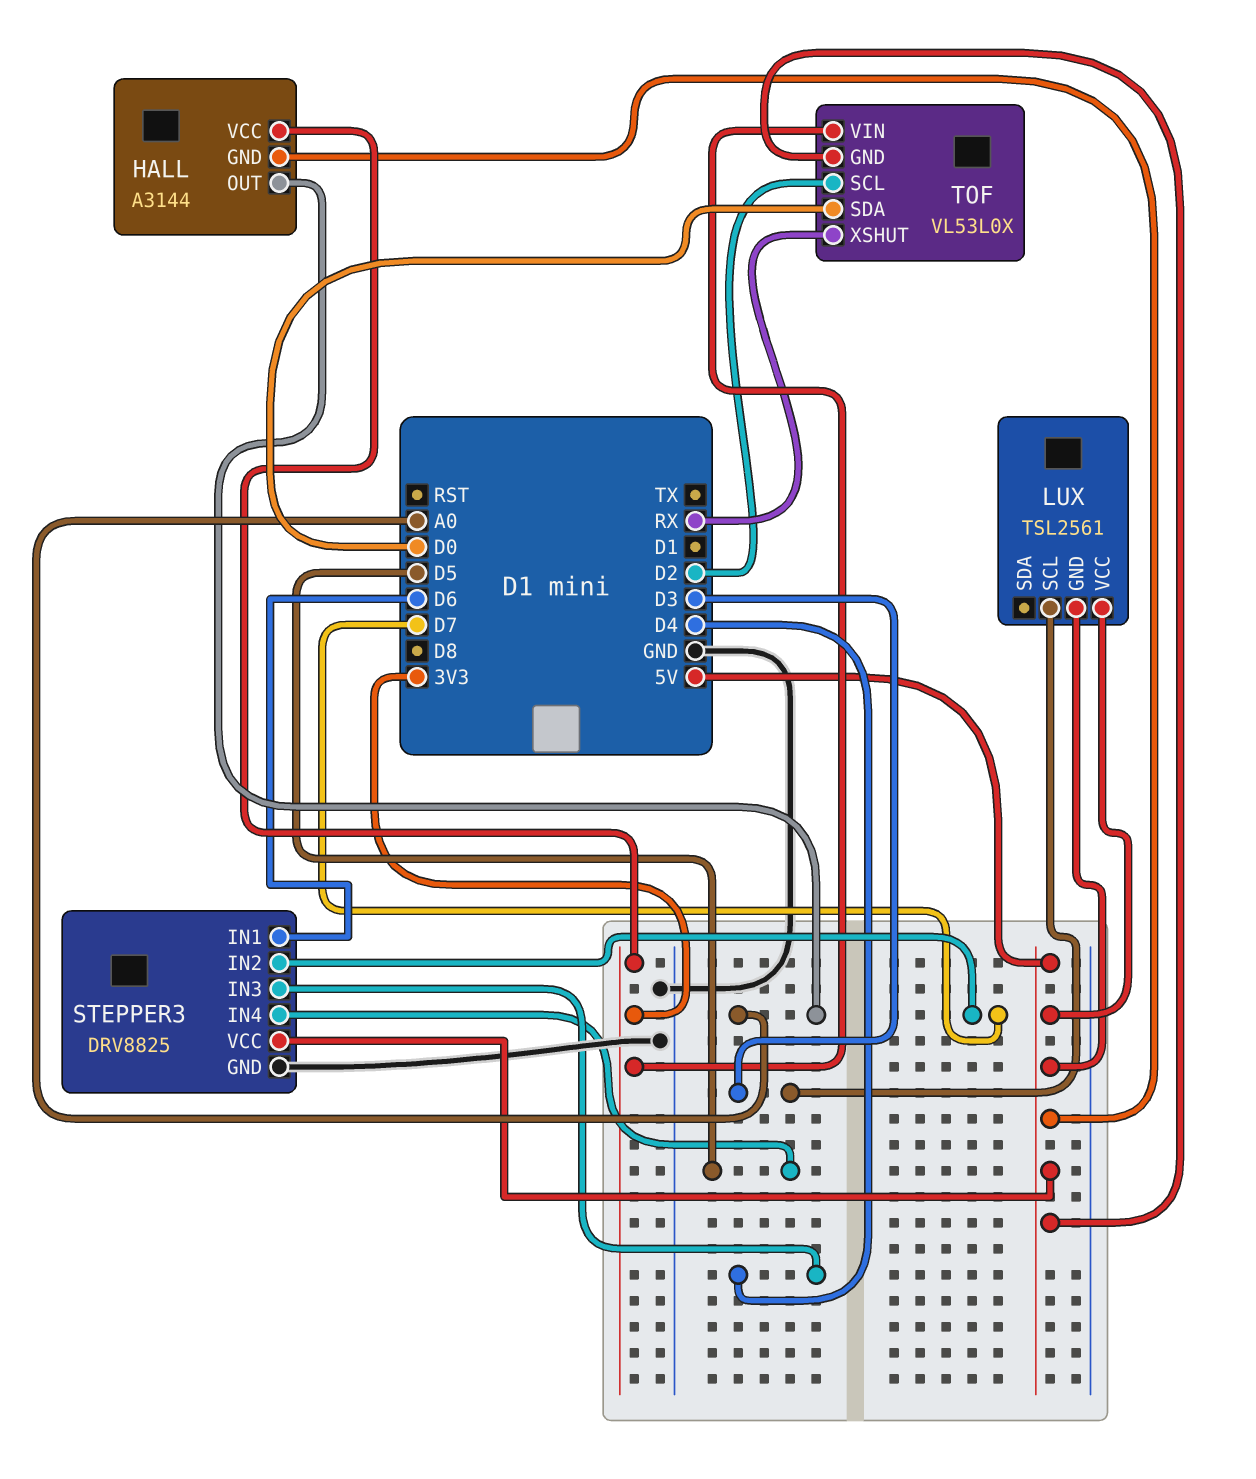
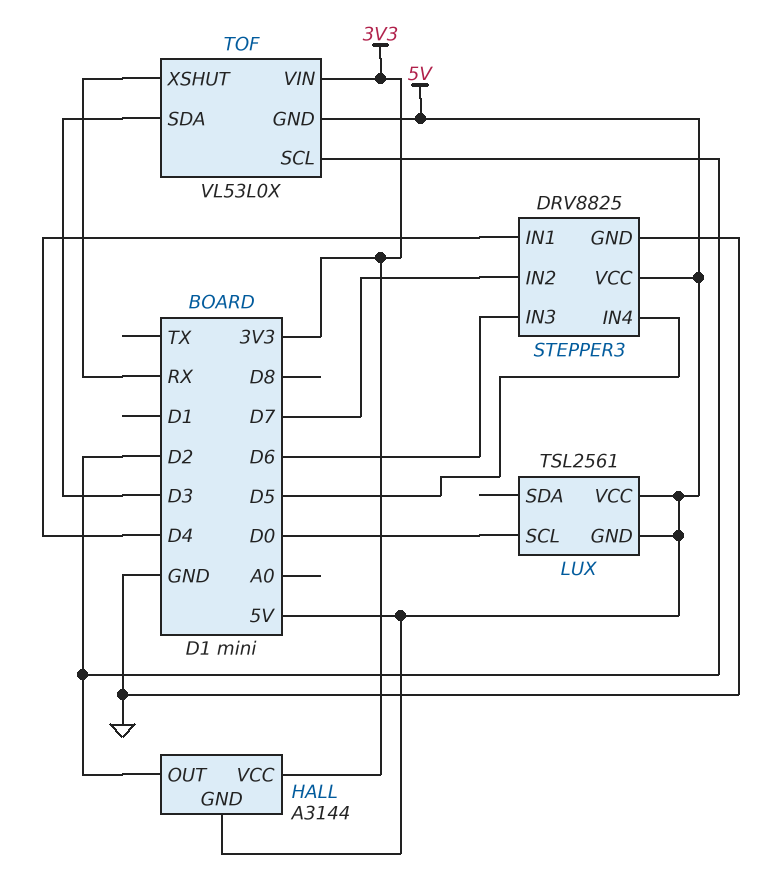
HALL pin OUT: A0 -> D2
LUX pin SCL: D3 -> D0
STEPPER3 pin IN1: D6 -> D4
STEPPER3 pin IN3: D4 -> D6
TOF pin SDA: D0 -> D3

